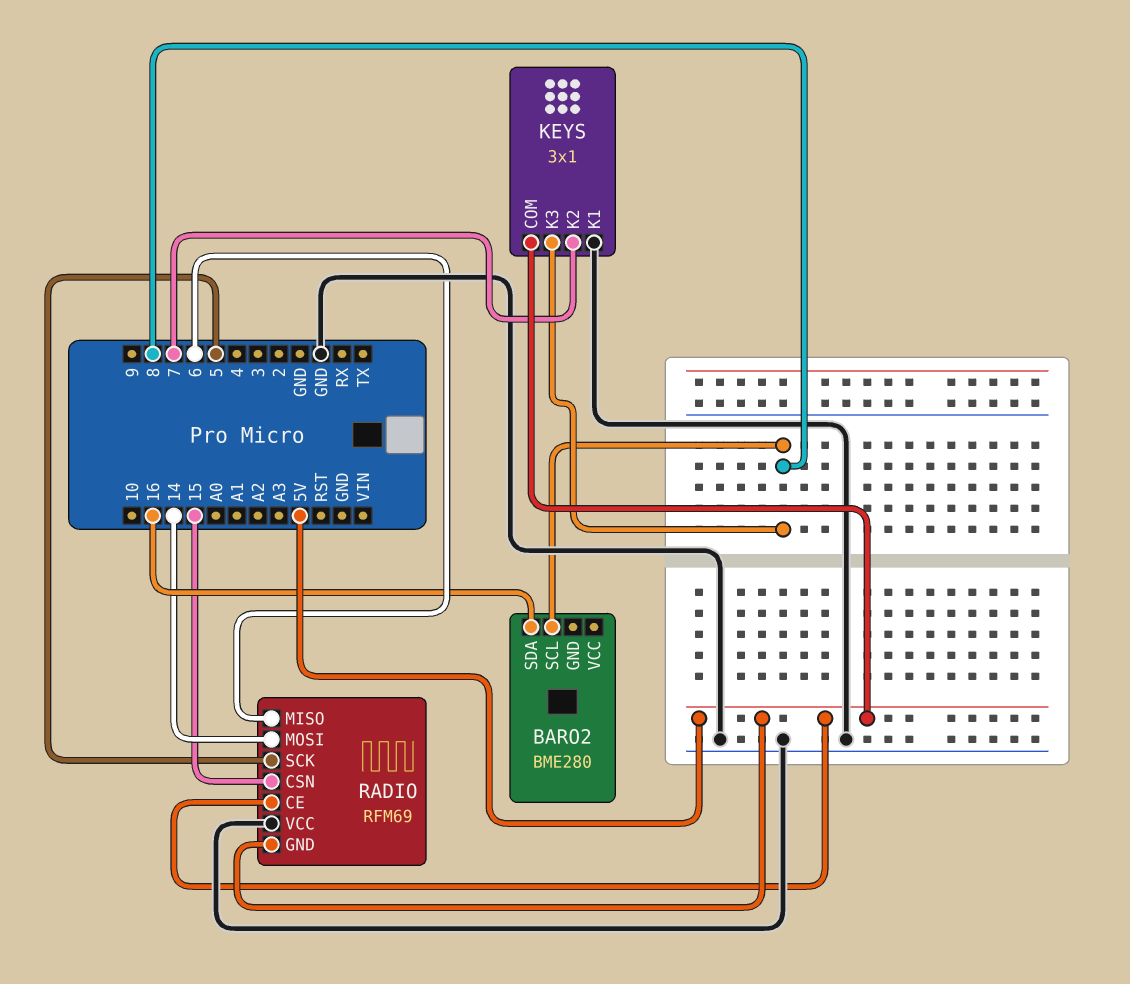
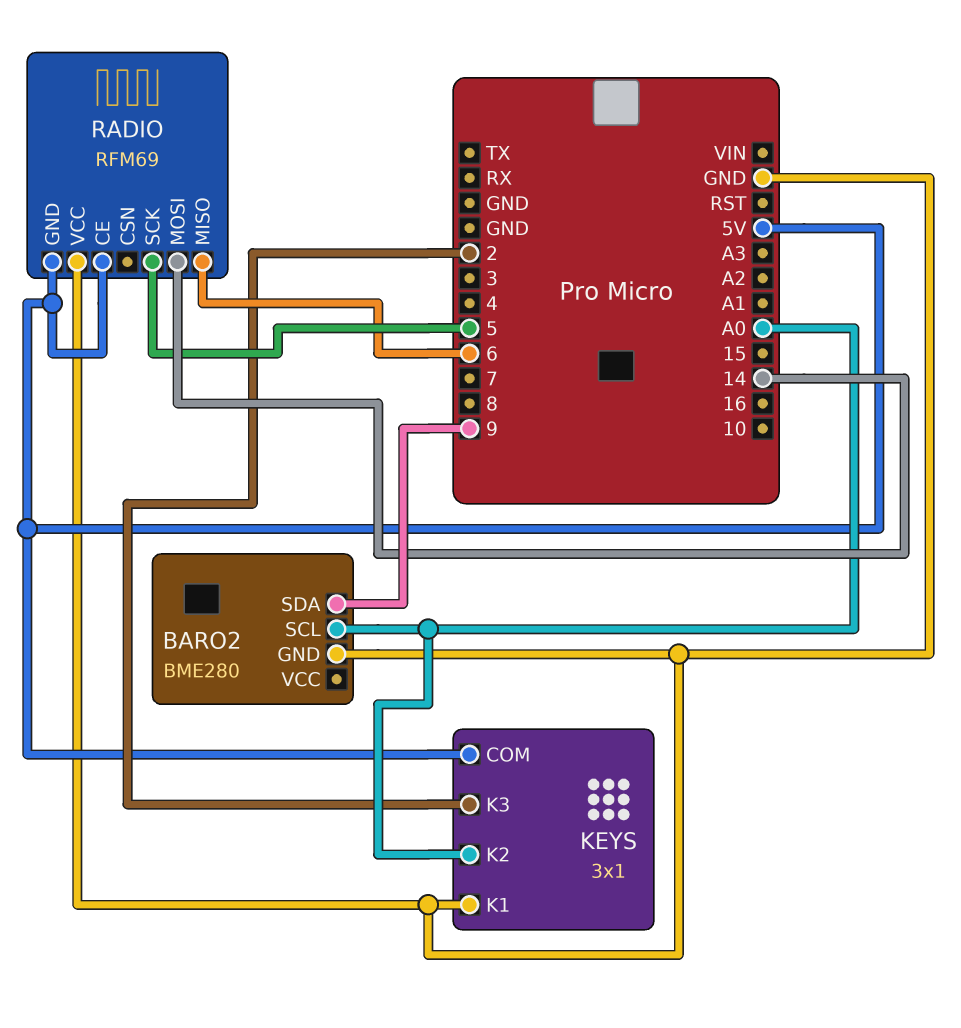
BARO2 pin GND: none -> GND
BARO2 pin SCL: 8 -> A0
BARO2 pin SDA: 16 -> 9
KEYS pin K2: 7 -> A0
KEYS pin K3: 8 -> 2
RADIO pin CSN: 15 -> none

